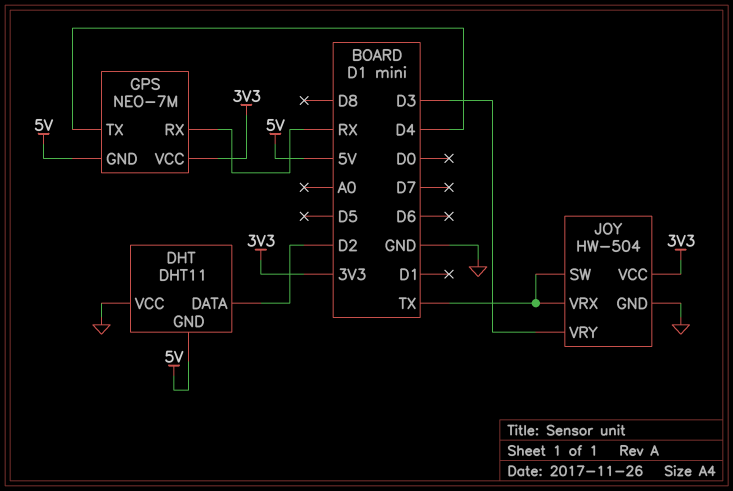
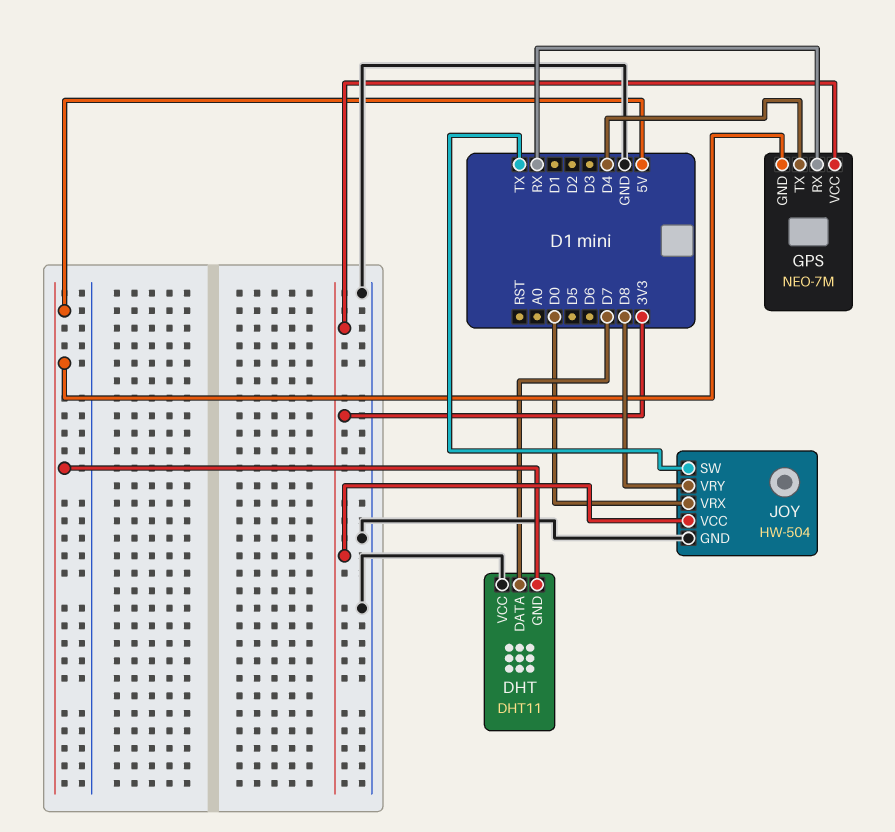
DHT pin DATA: D2 -> D7
JOY pin VRX: TX -> D0
JOY pin VRY: D3 -> D8

